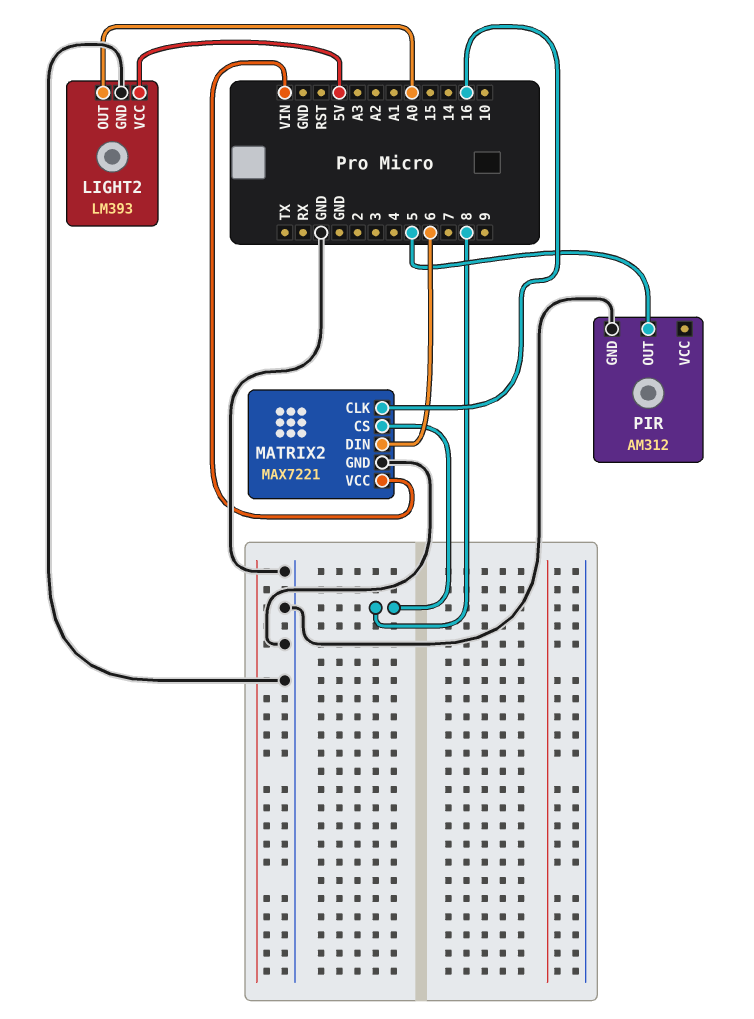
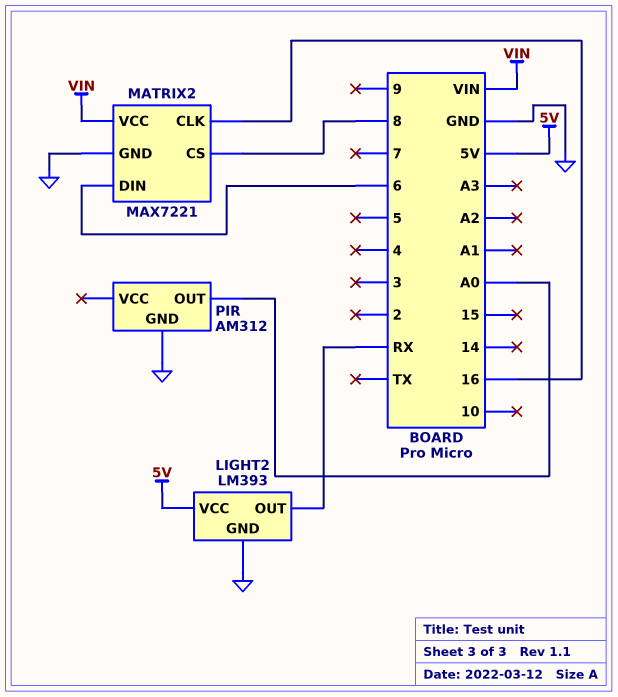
LIGHT2 pin OUT: A0 -> RX
PIR pin OUT: 5 -> A0

